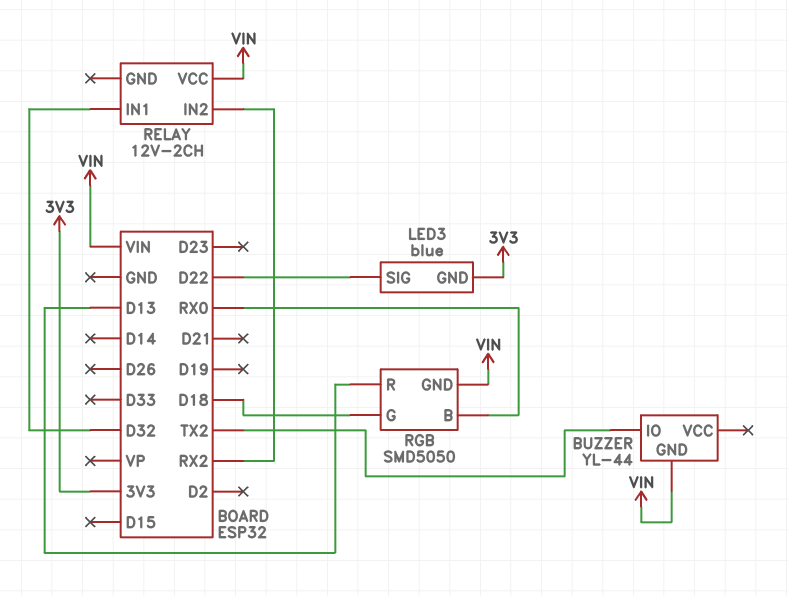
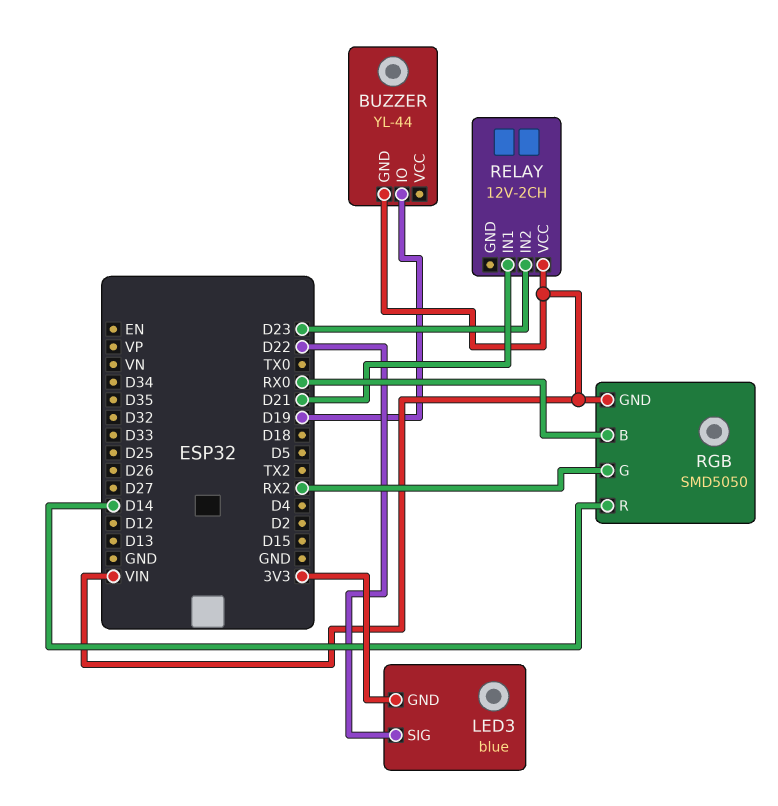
BUZZER pin IO: TX2 -> D19
RELAY pin IN1: D32 -> D21
RELAY pin IN2: RX2 -> D23
RGB pin G: D18 -> RX2
RGB pin R: D13 -> D14

